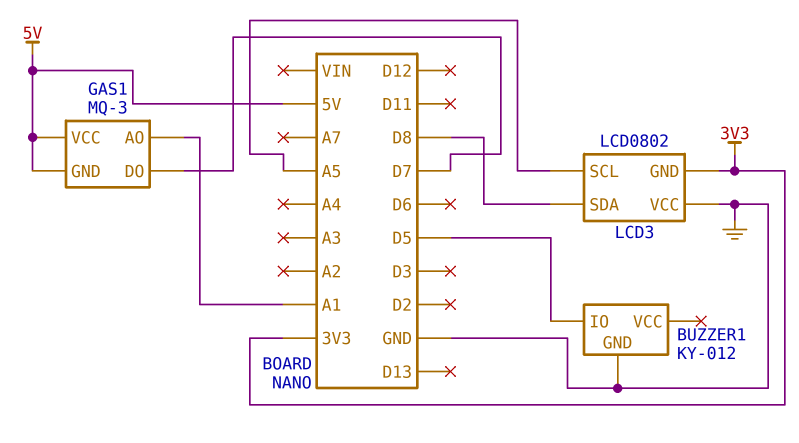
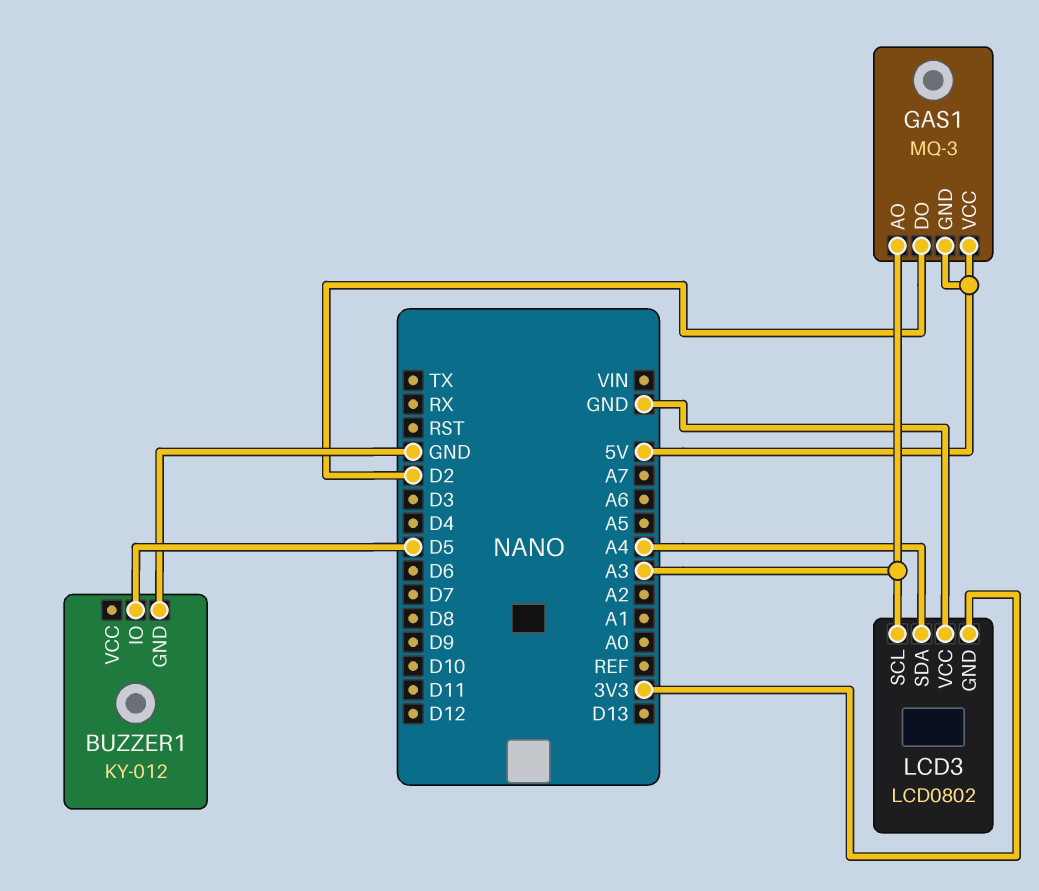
GAS1 pin AO: A1 -> A3
GAS1 pin DO: D7 -> D2
LCD3 pin SCL: A5 -> A3
LCD3 pin SDA: D8 -> A4

